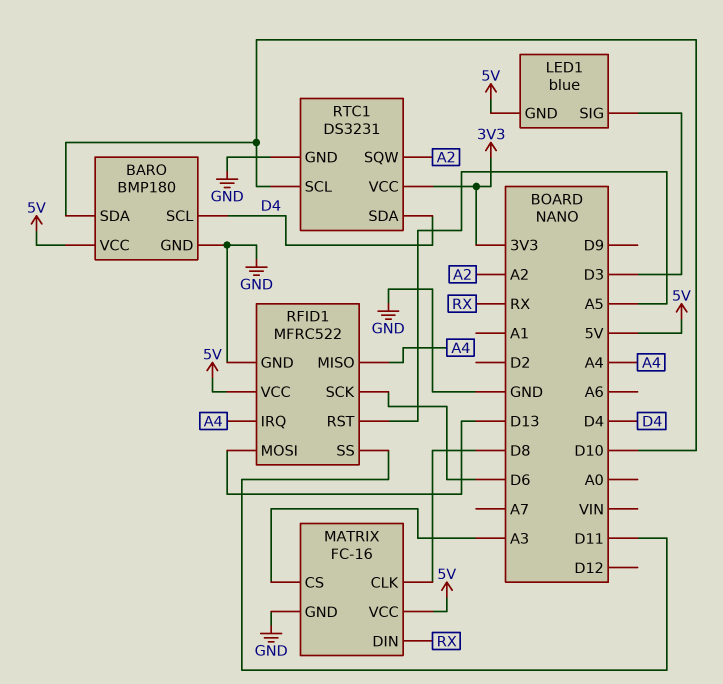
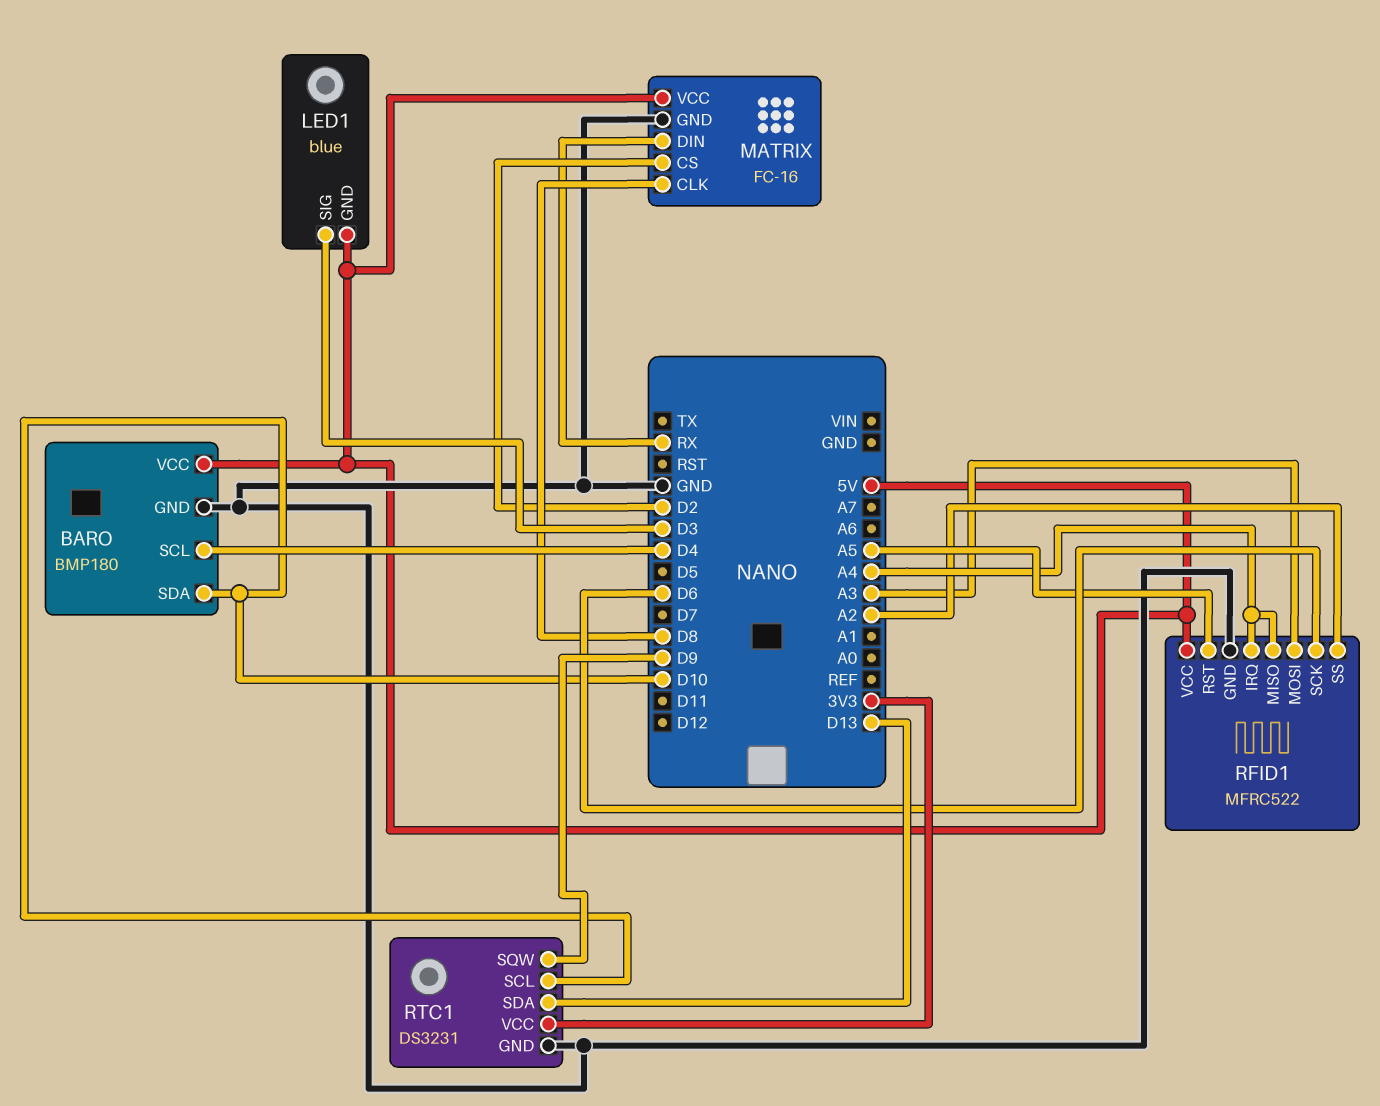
MATRIX pin CS: A3 -> D2
RFID1 pin MOSI: D13 -> A3
RFID1 pin SS: D11 -> A2
RTC1 pin SDA: D4 -> D13
RTC1 pin SQW: A2 -> D9

